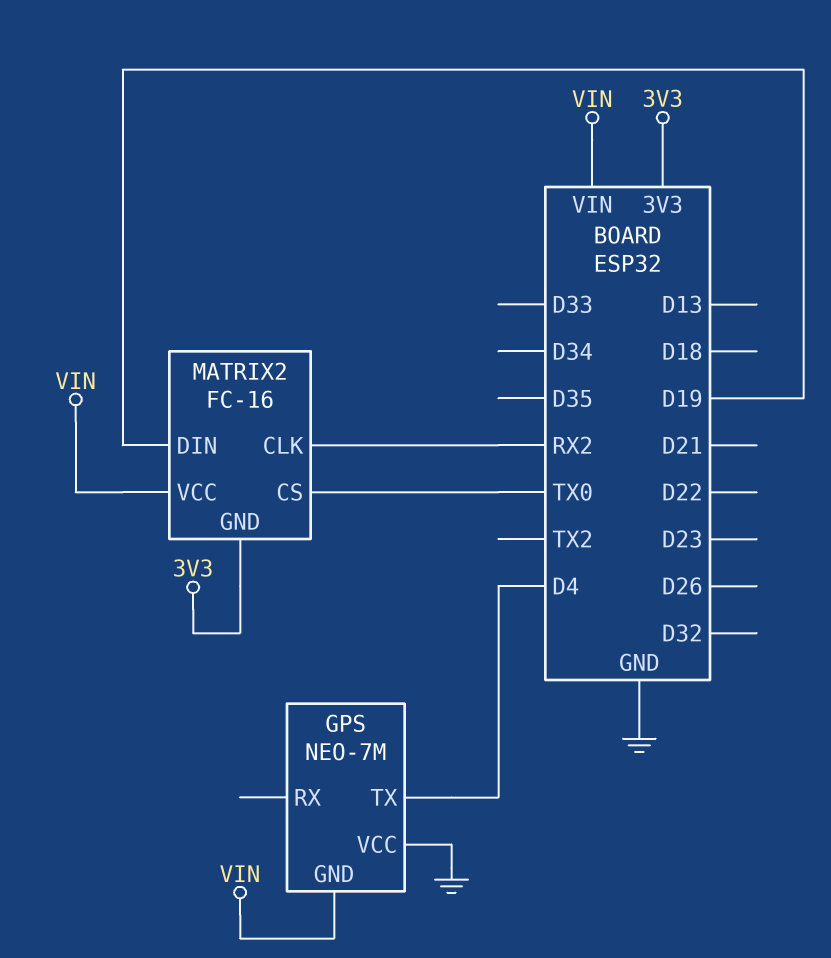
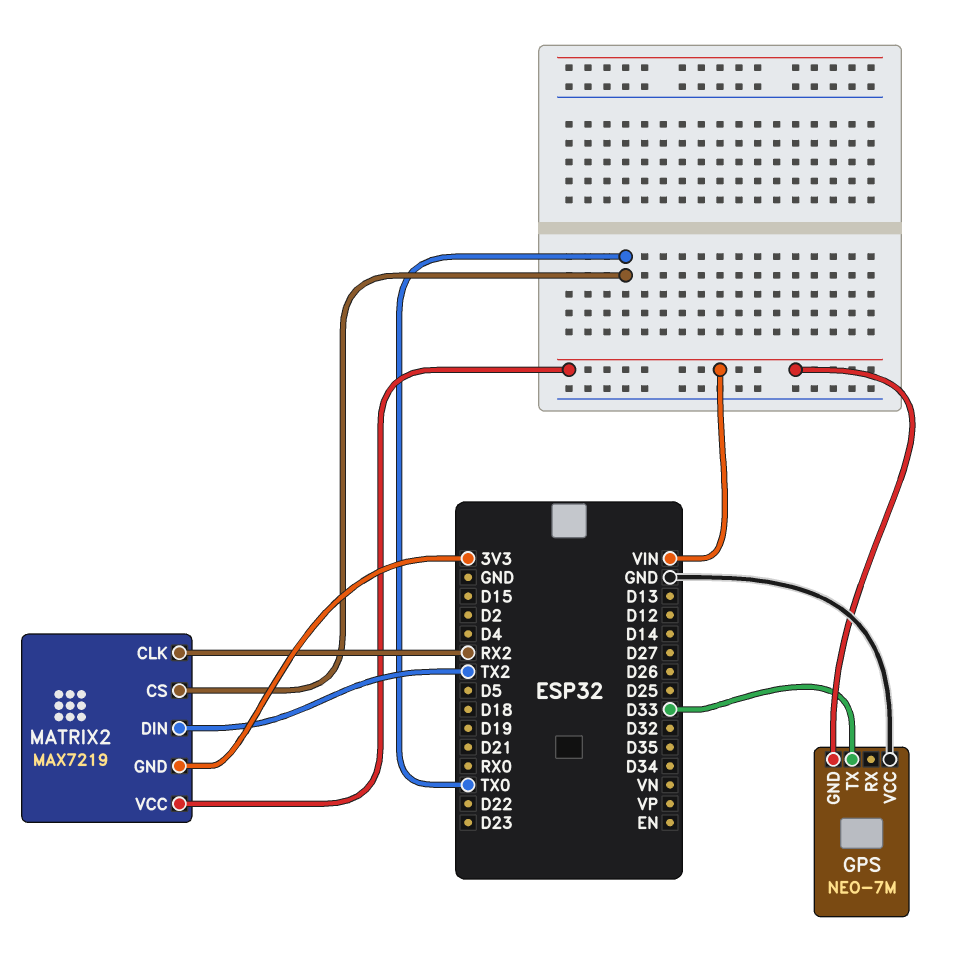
GPS pin TX: D4 -> D33
MATRIX2: FC-16 -> MAX7219
MATRIX2 pin DIN: D19 -> TX2

